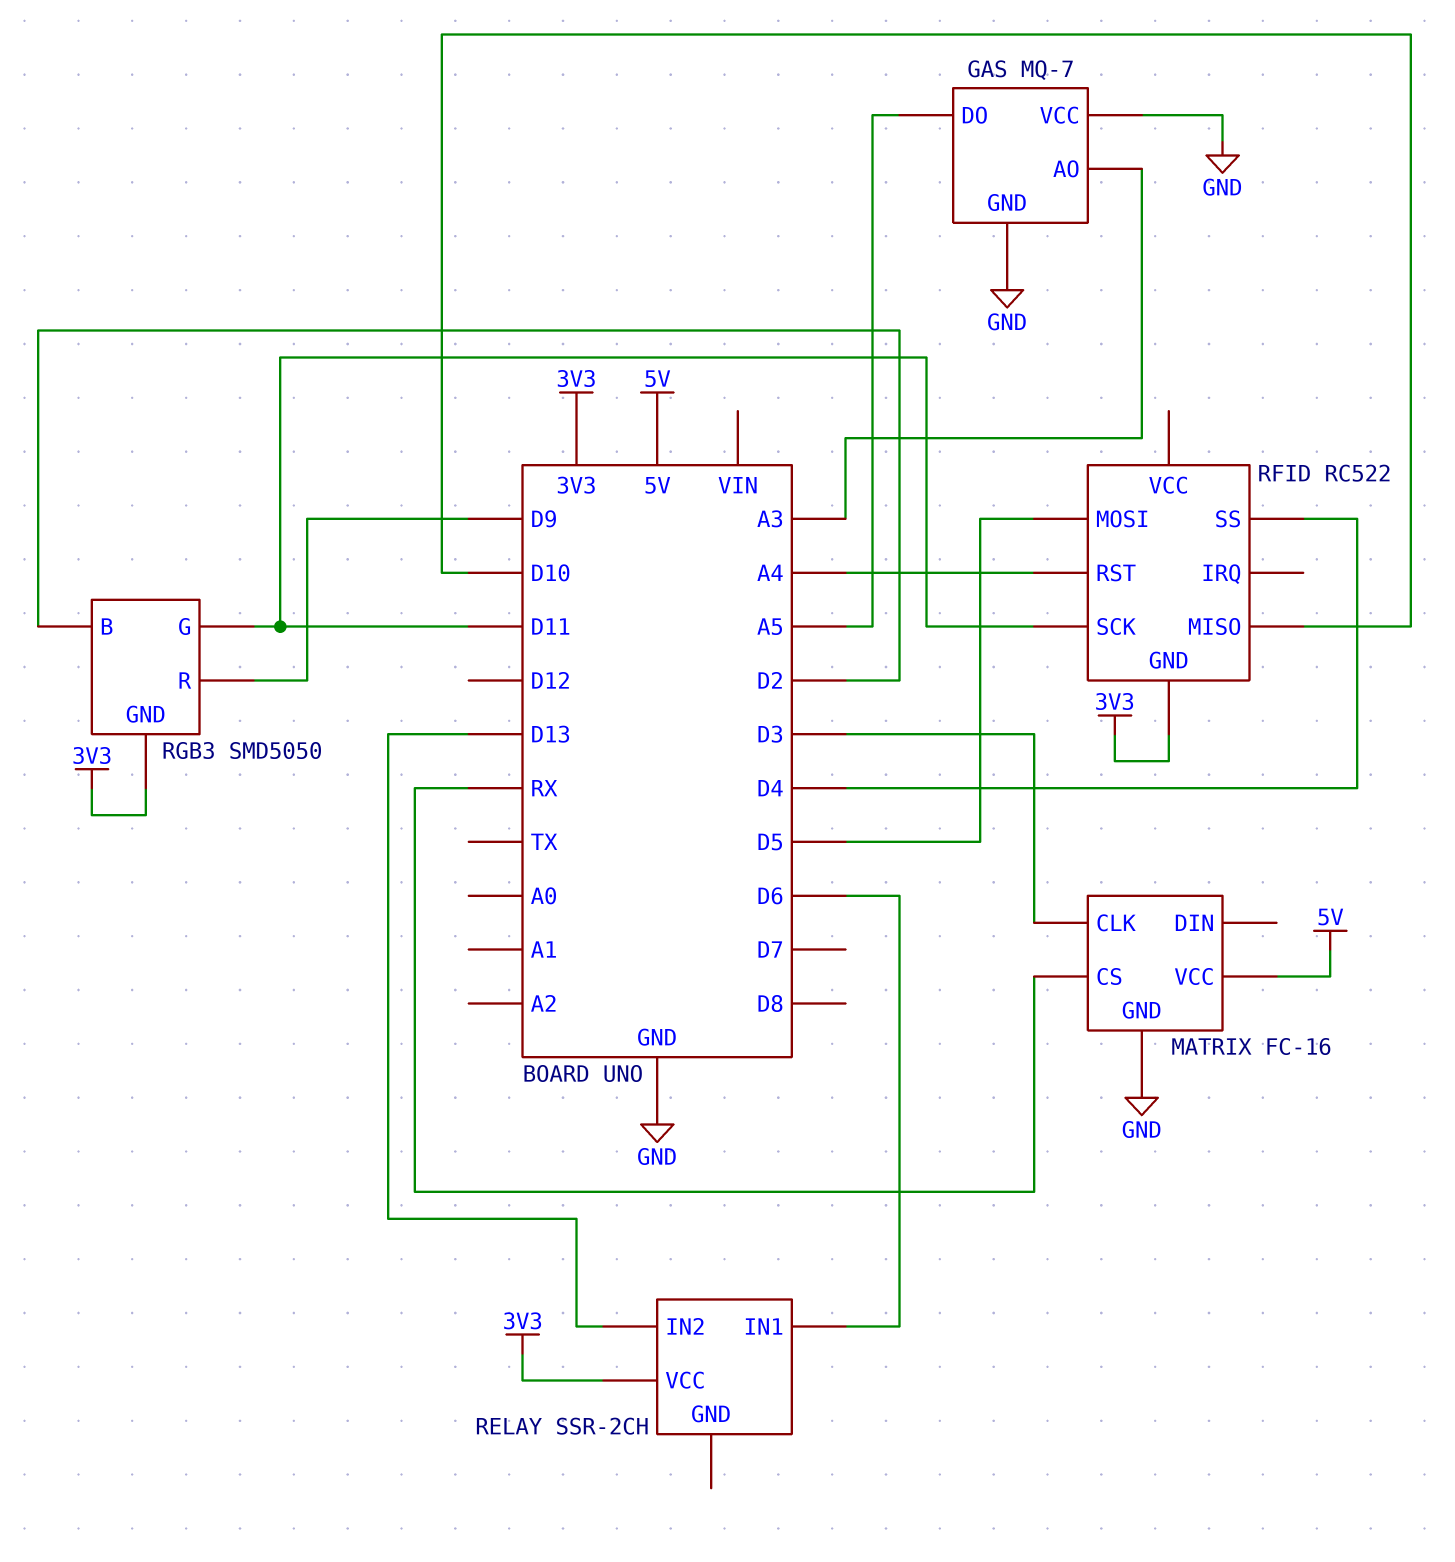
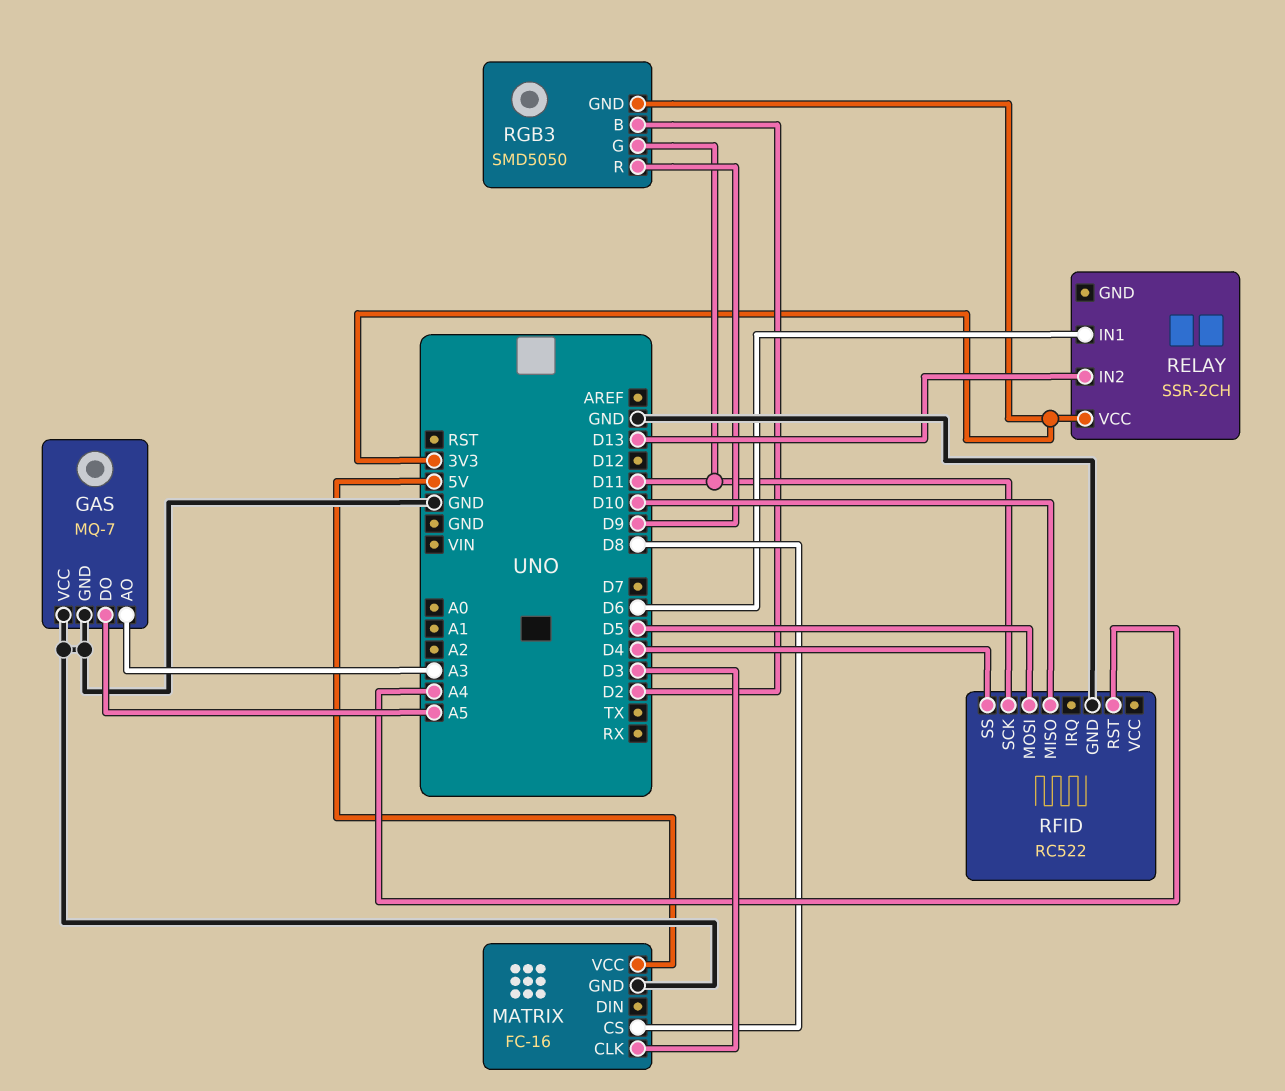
MATRIX pin CS: RX -> D8
RFID pin GND: 3V3 -> GND

